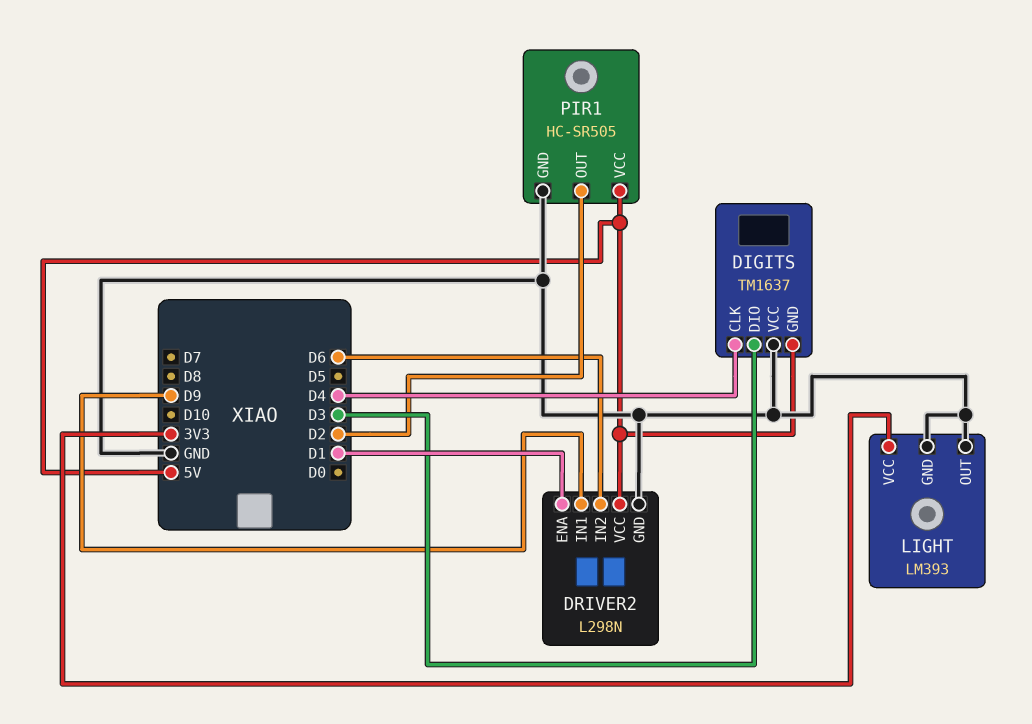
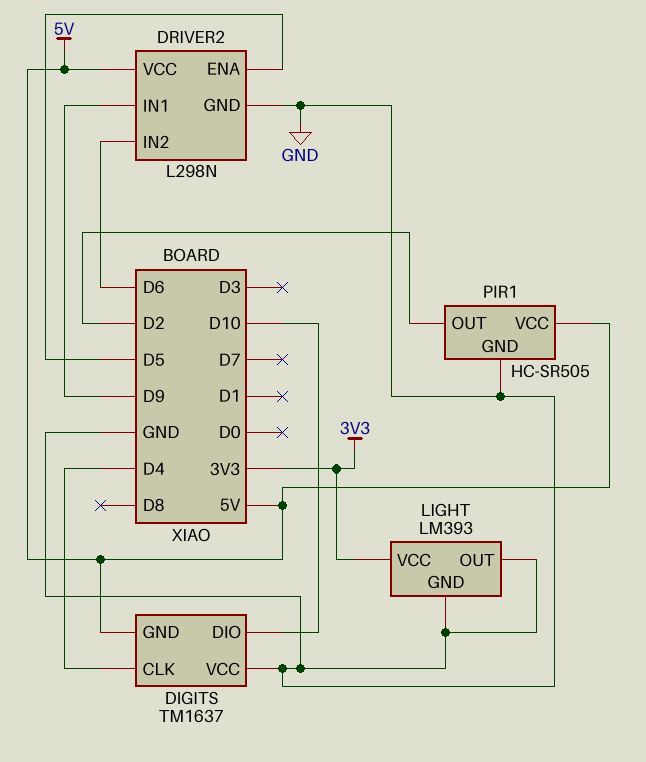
DIGITS pin DIO: D3 -> D10
DRIVER2 pin ENA: D1 -> D5

